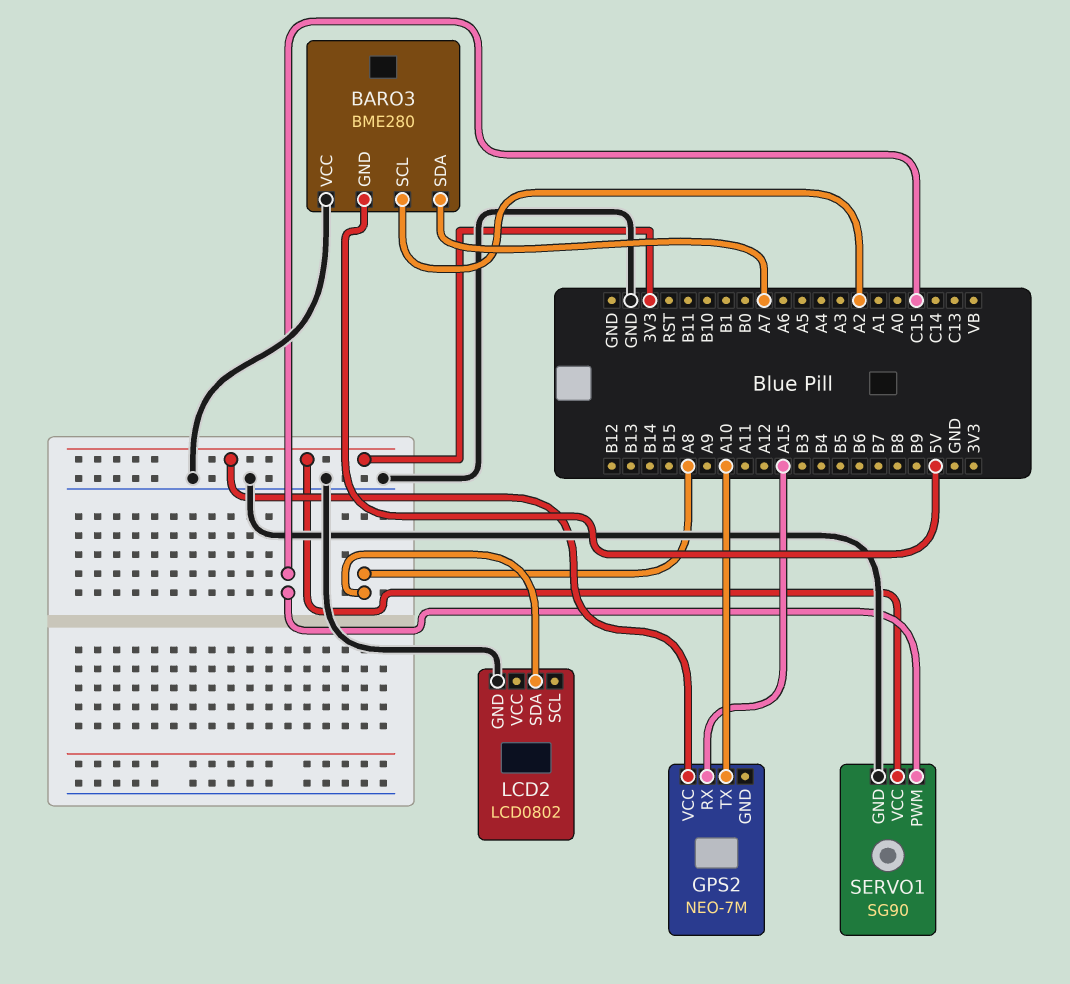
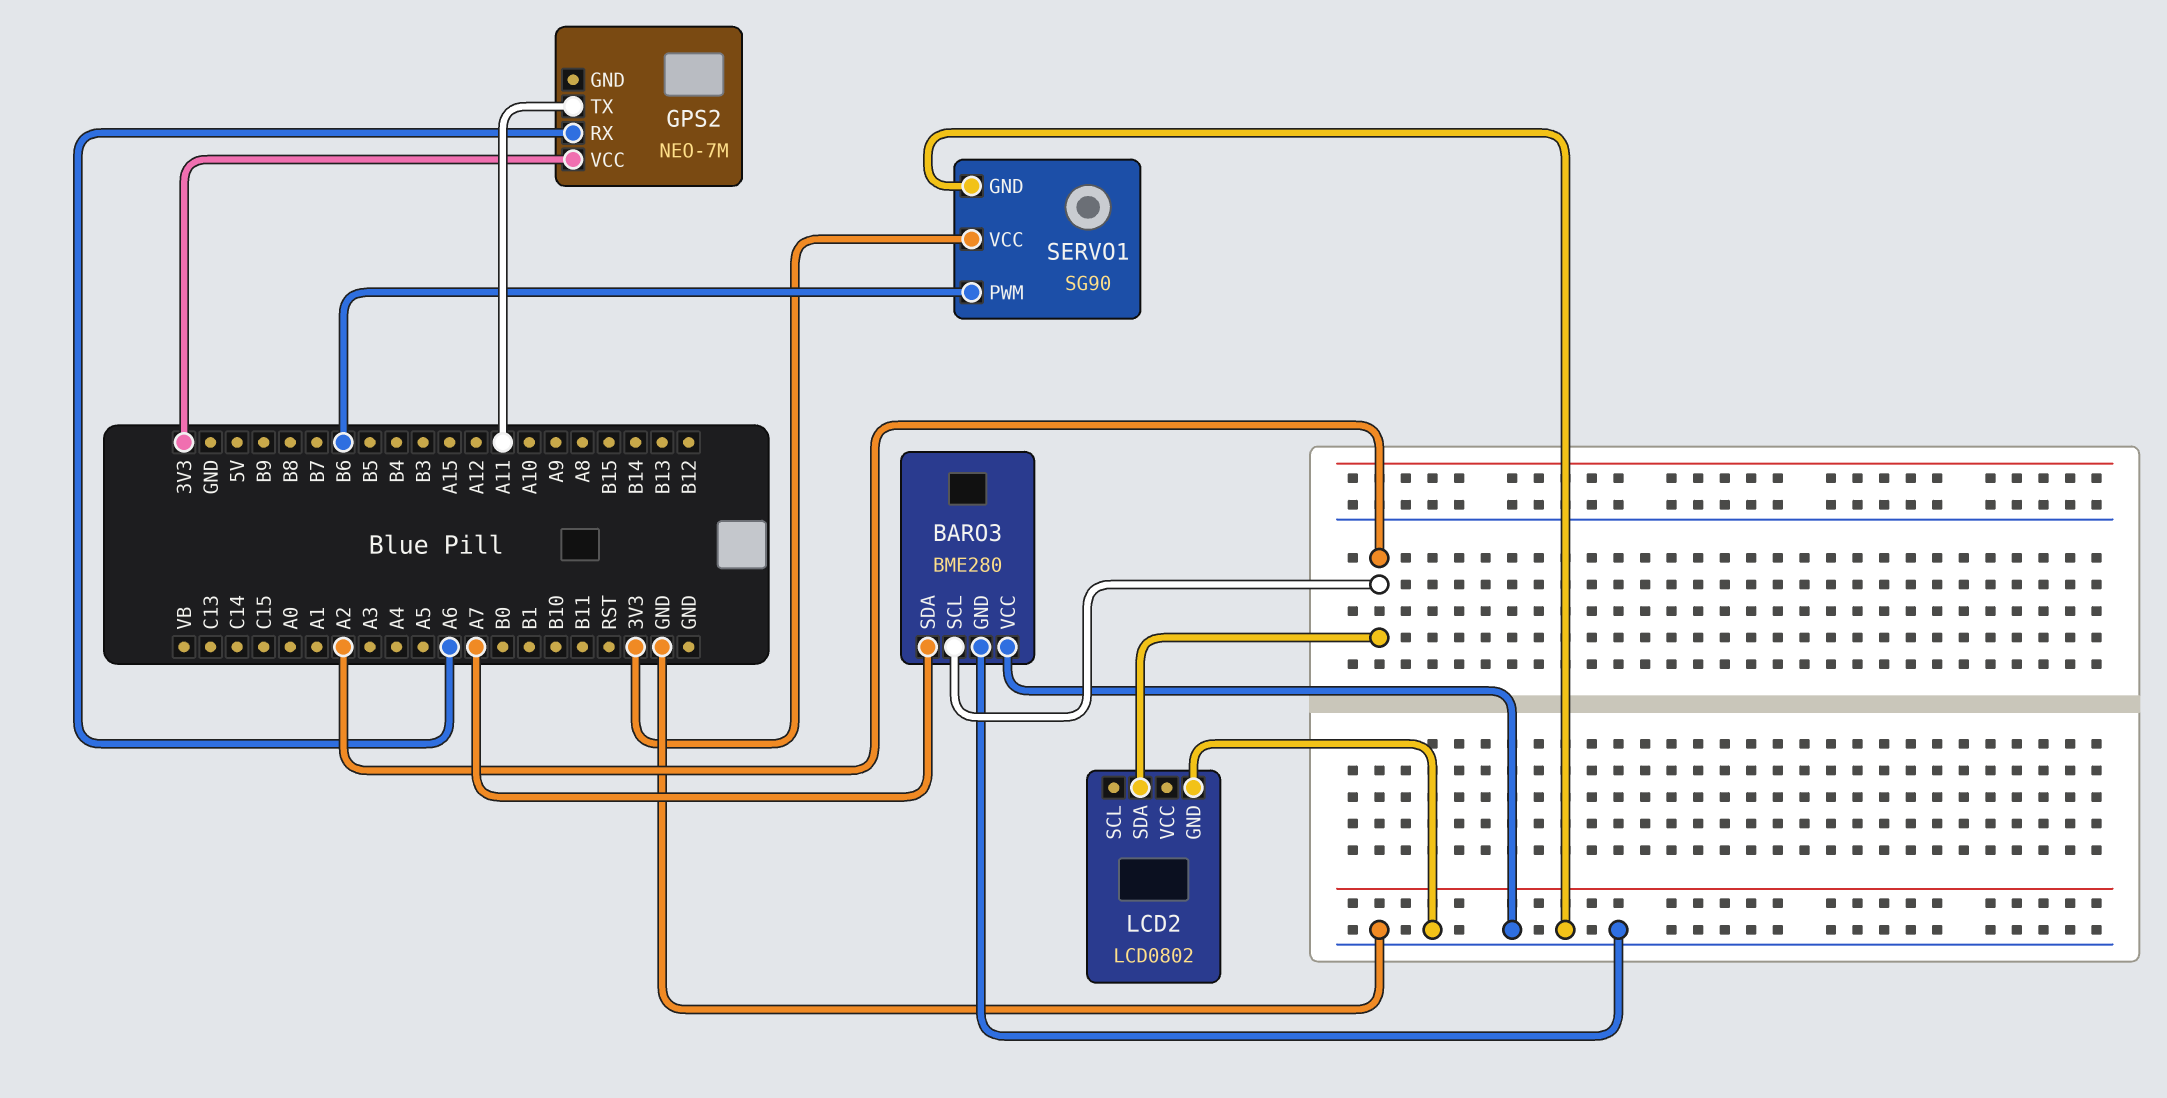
BARO3 pin GND: 5V -> GND
GPS2 pin RX: A15 -> A6
GPS2 pin TX: A10 -> A11
LCD2 pin SDA: A8 -> A2
SERVO1 pin PWM: C15 -> B6

